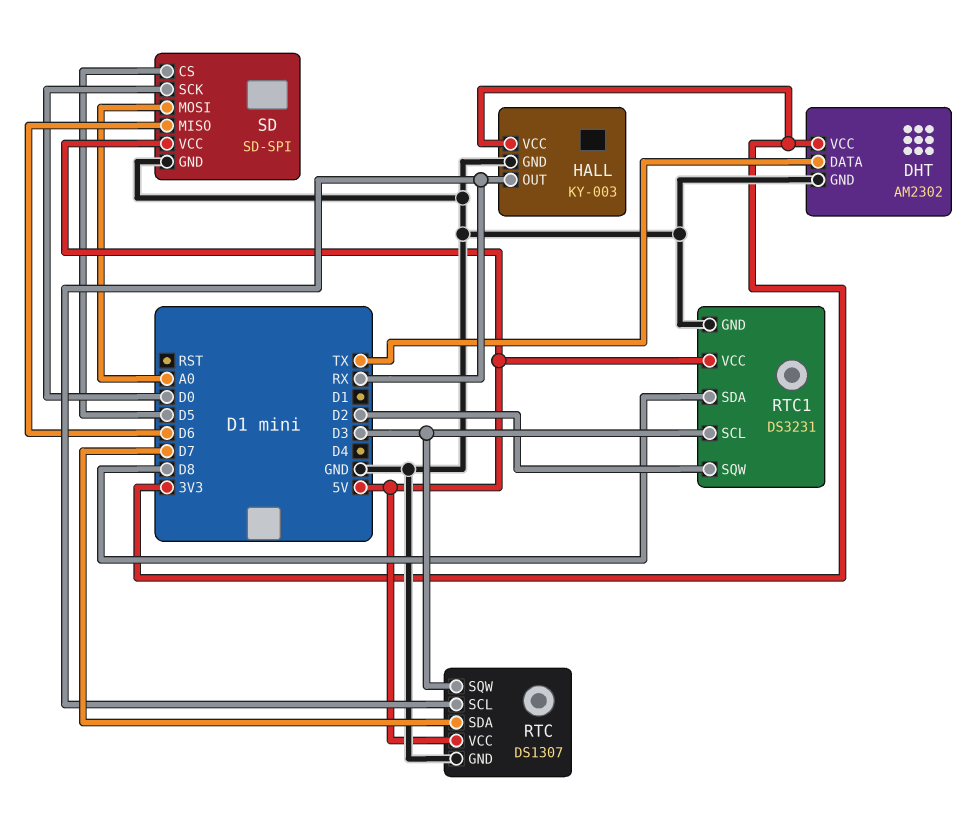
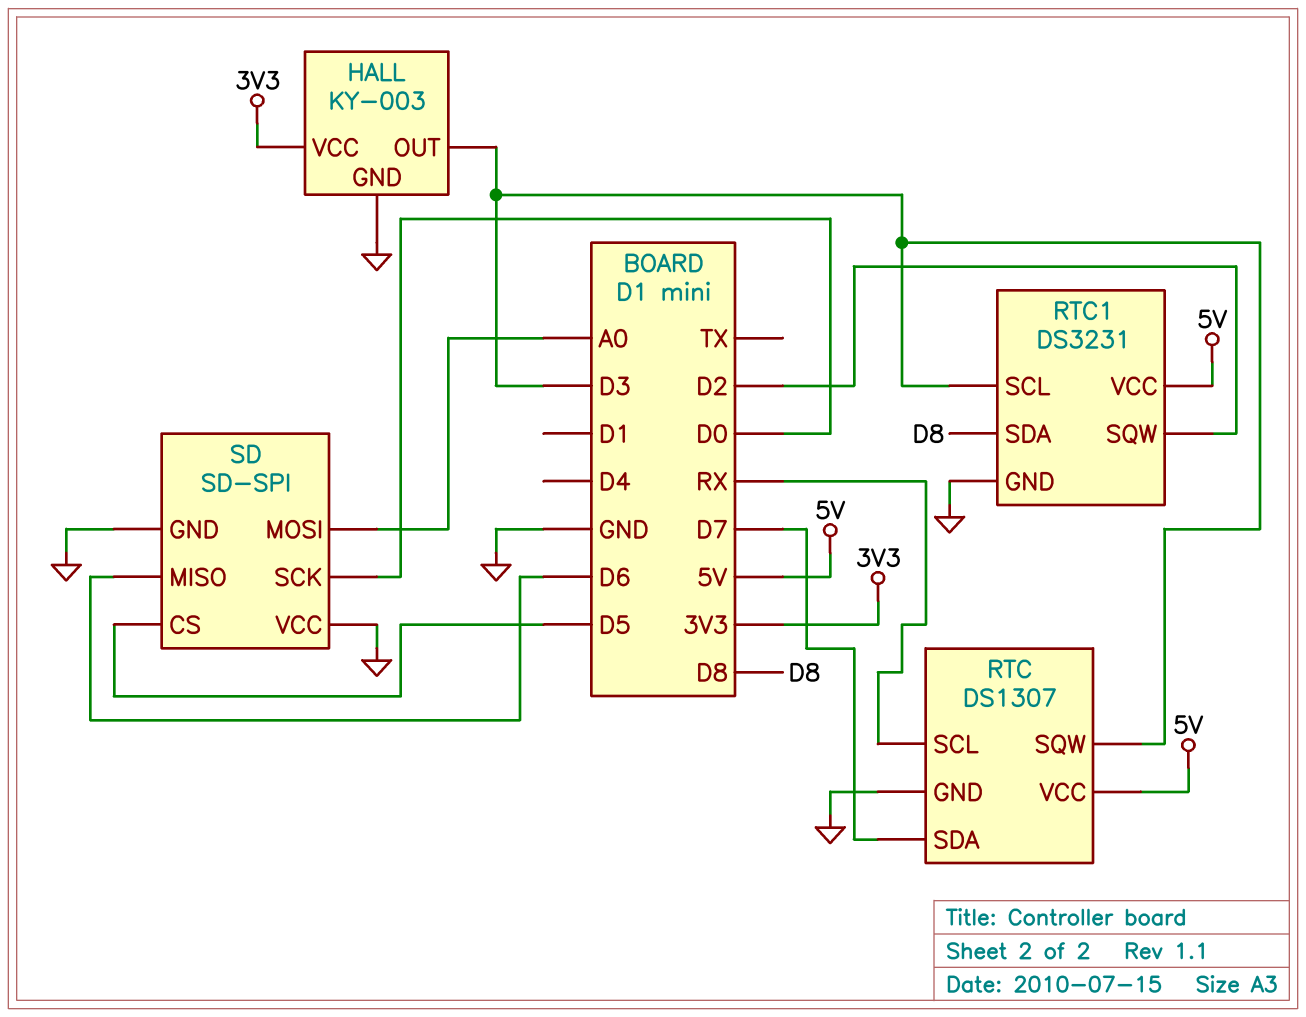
DHT: AM2302 -> none
DHT pin DATA: TX -> none
DHT pin GND: GND -> none
DHT pin VCC: 3V3 -> none
HALL pin OUT: RX -> D3
SD pin VCC: 5V -> GND

